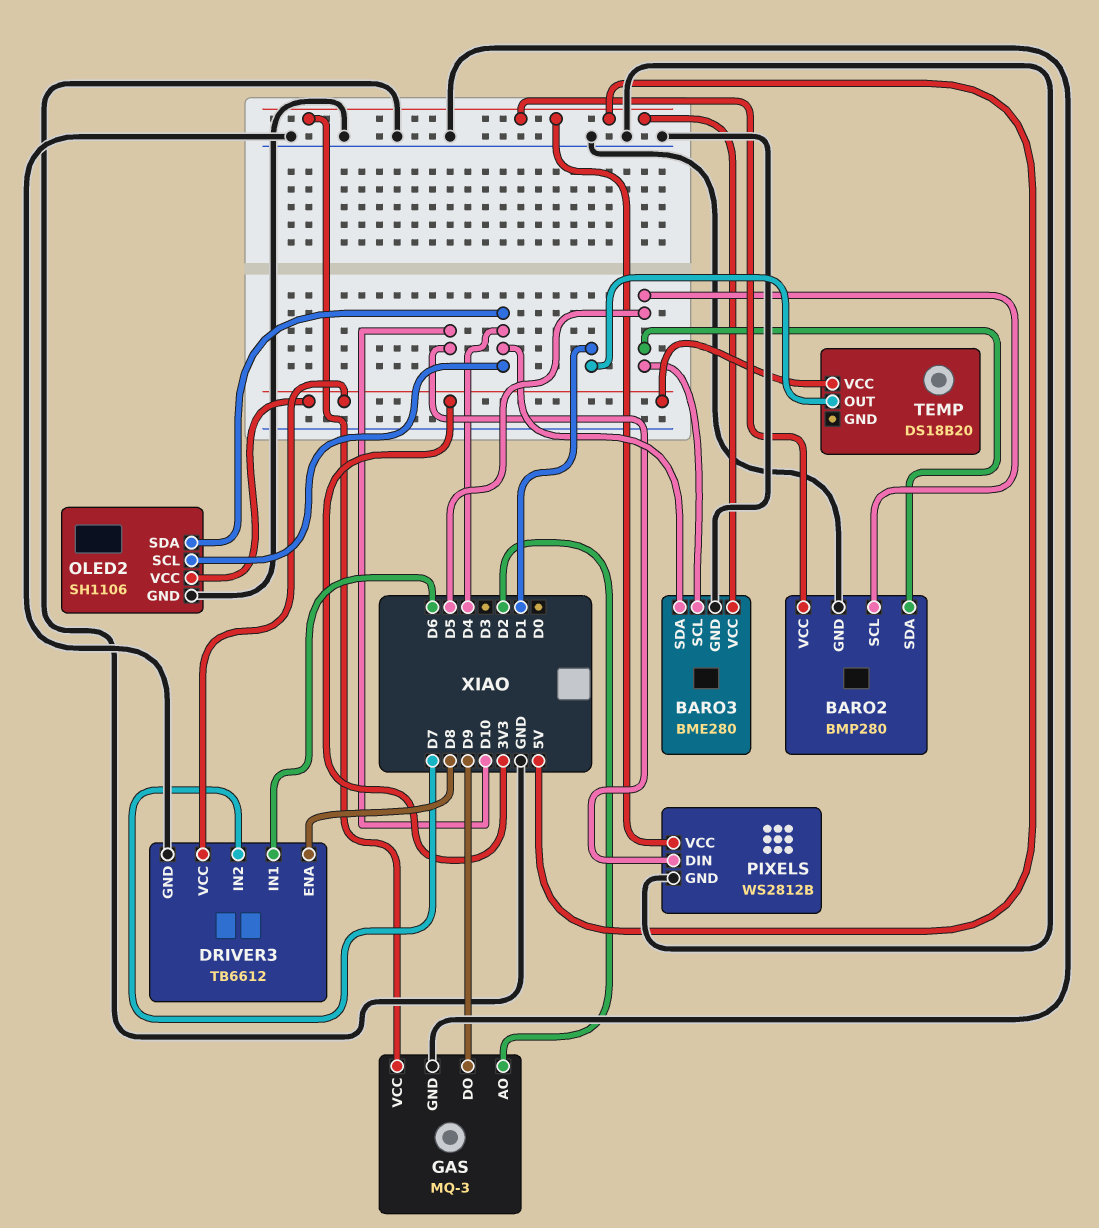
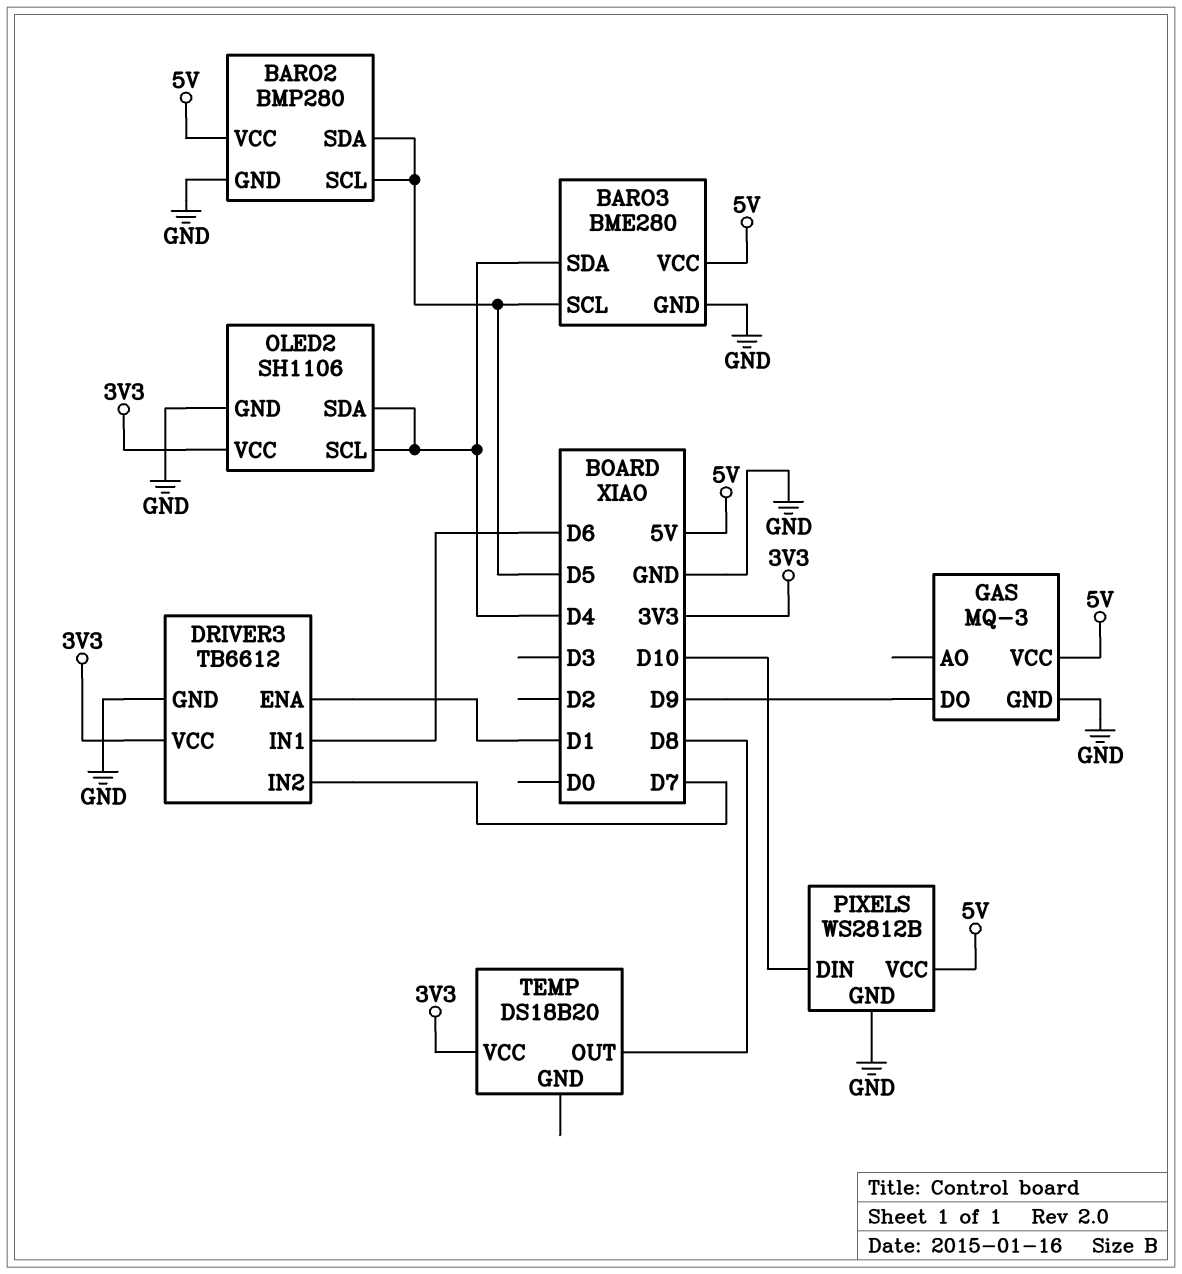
DRIVER3 pin ENA: D8 -> D1
GAS pin AO: D2 -> none
TEMP pin OUT: D1 -> D8

